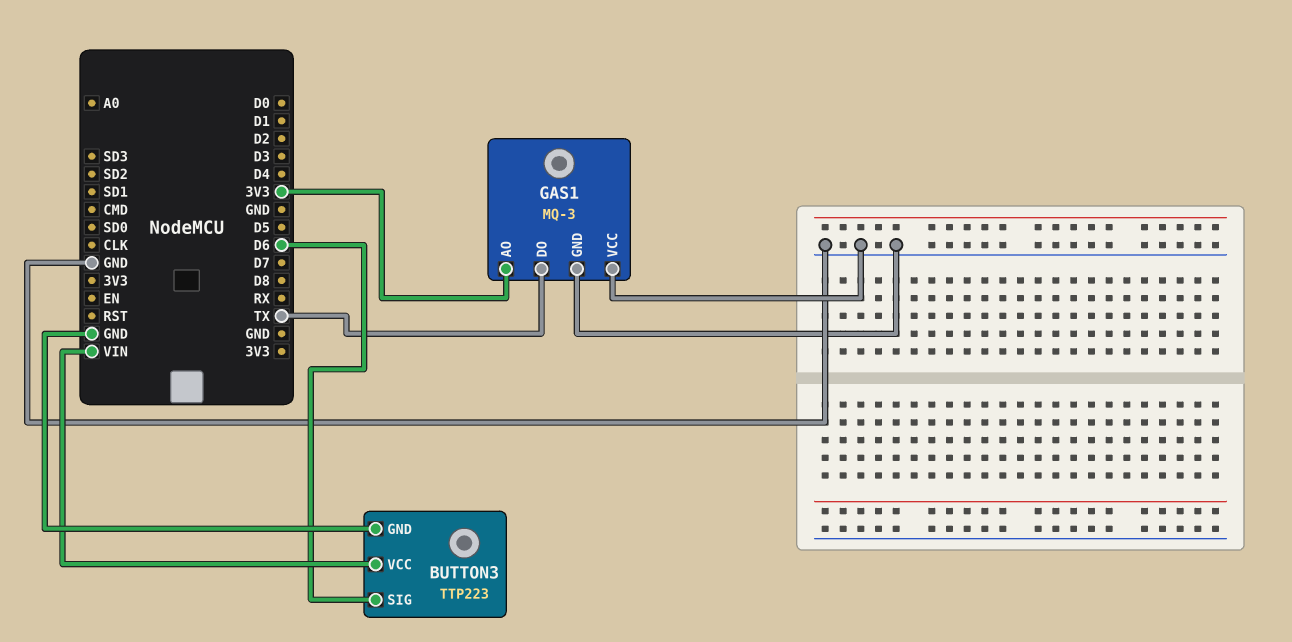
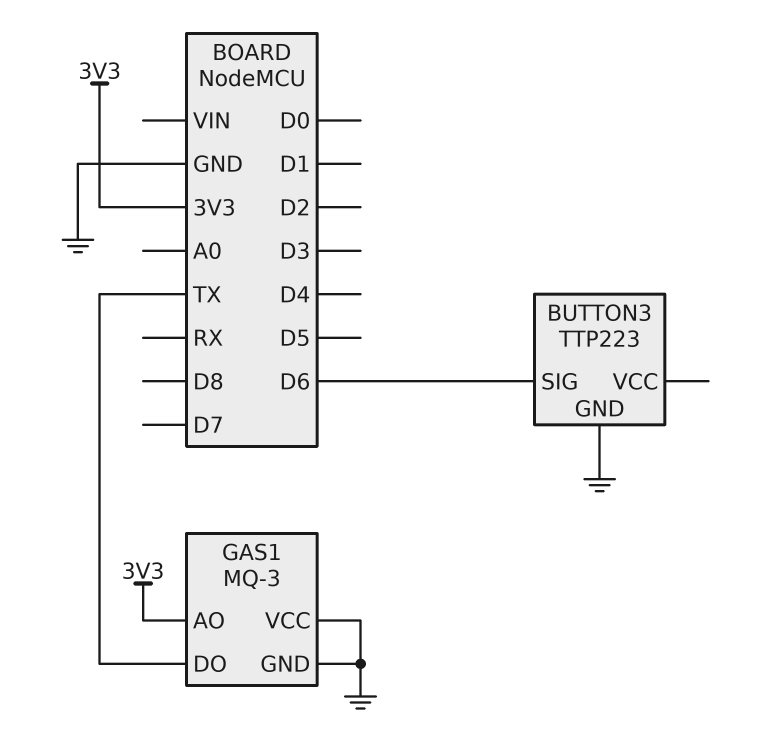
BUTTON3 pin VCC: VIN -> none

